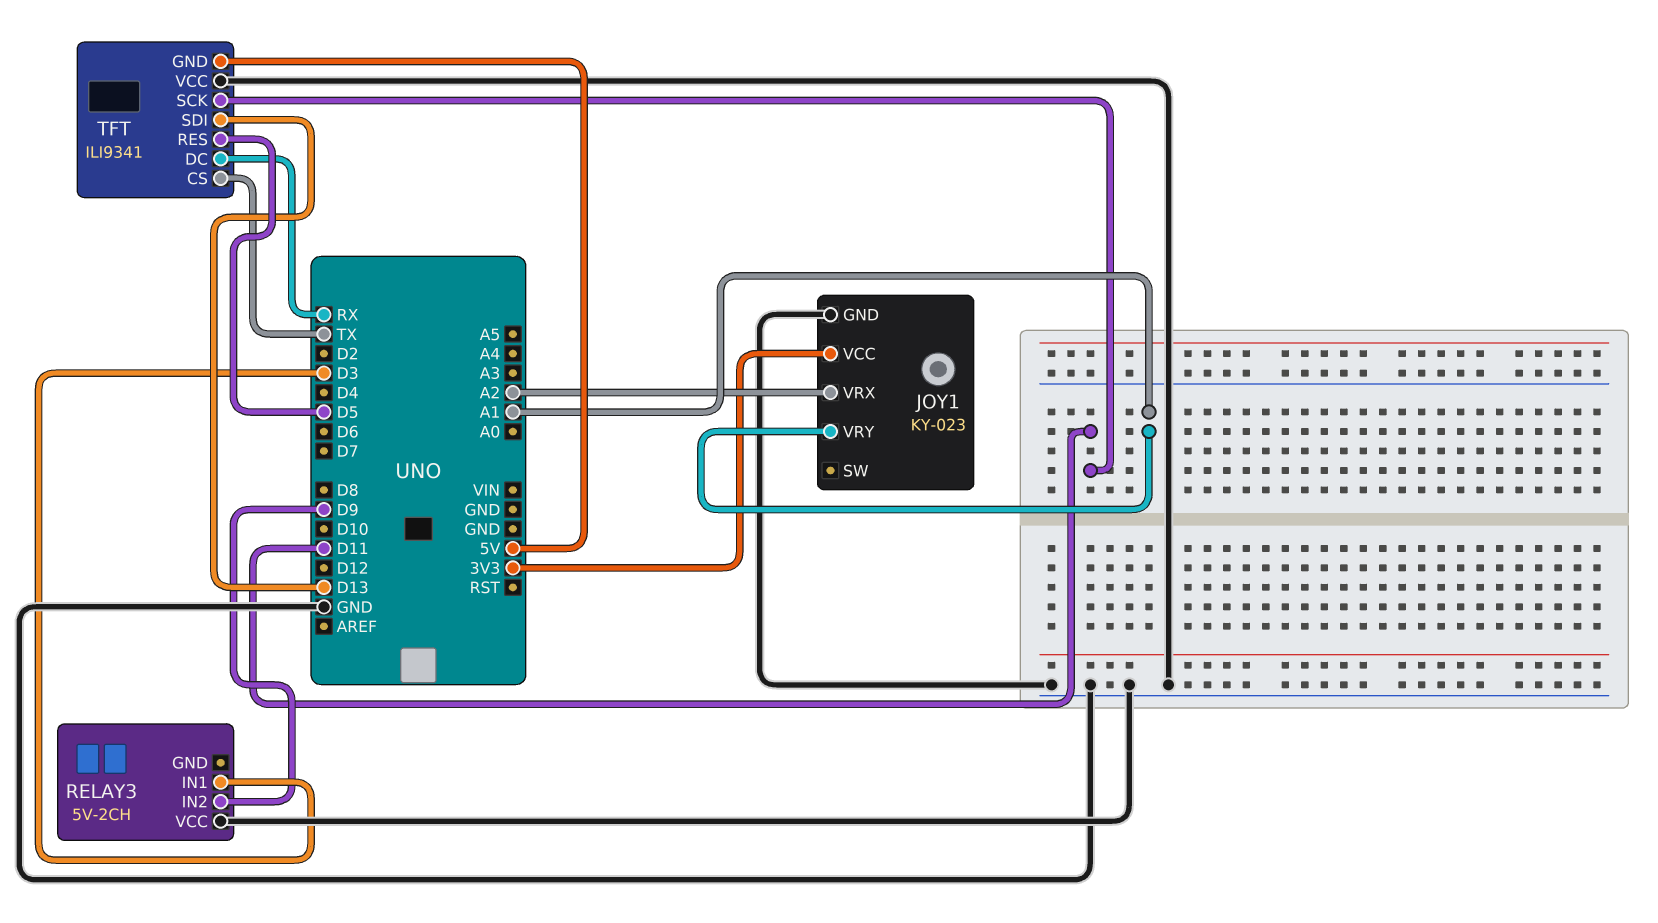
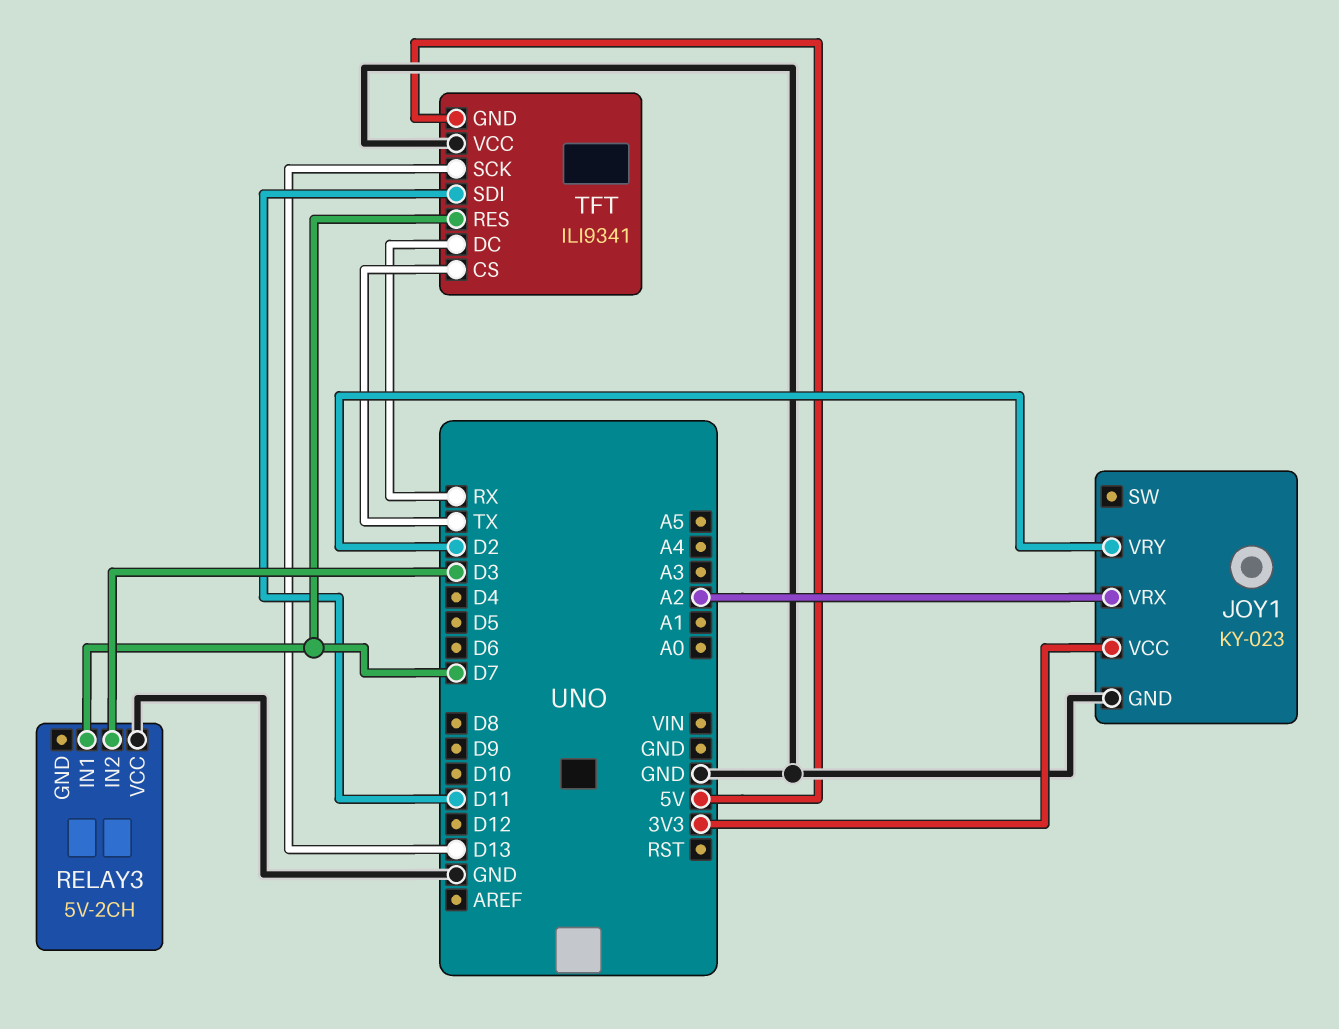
JOY1 pin VRY: A1 -> D2
RELAY3 pin IN1: D3 -> D7
RELAY3 pin IN2: D9 -> D3
TFT pin RES: D5 -> D7
TFT pin SCK: D11 -> D13
TFT pin SDI: D13 -> D11

